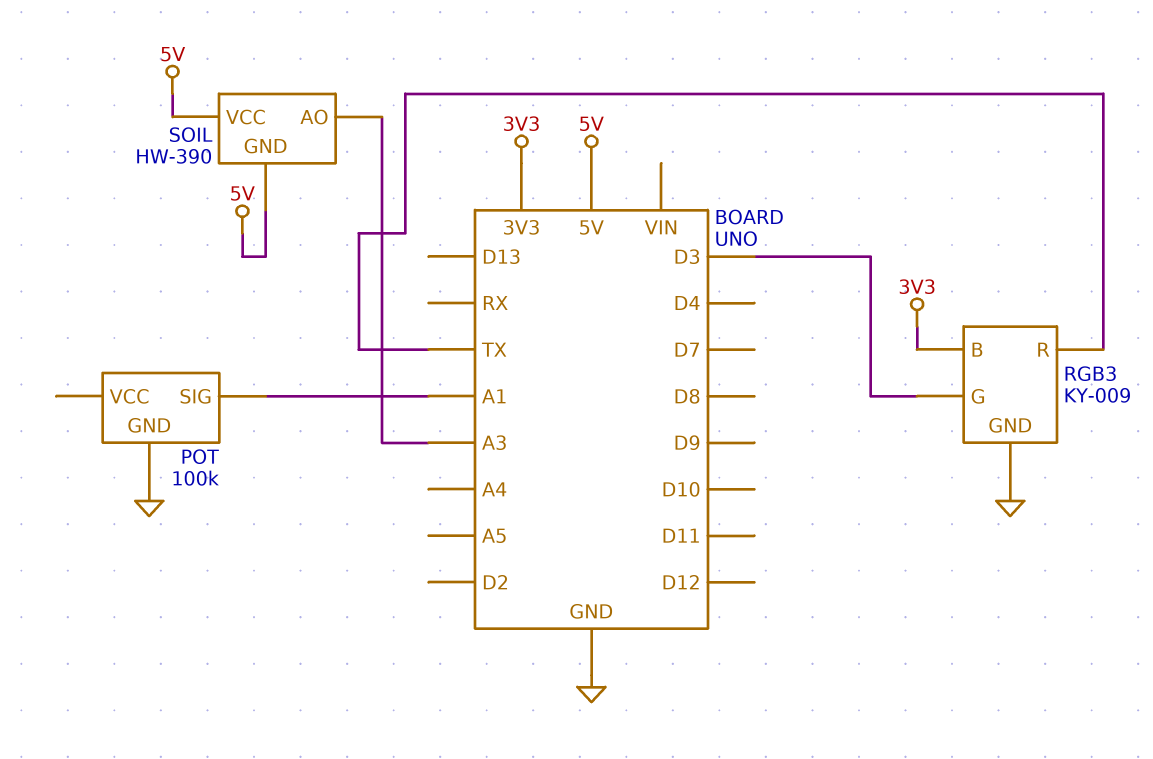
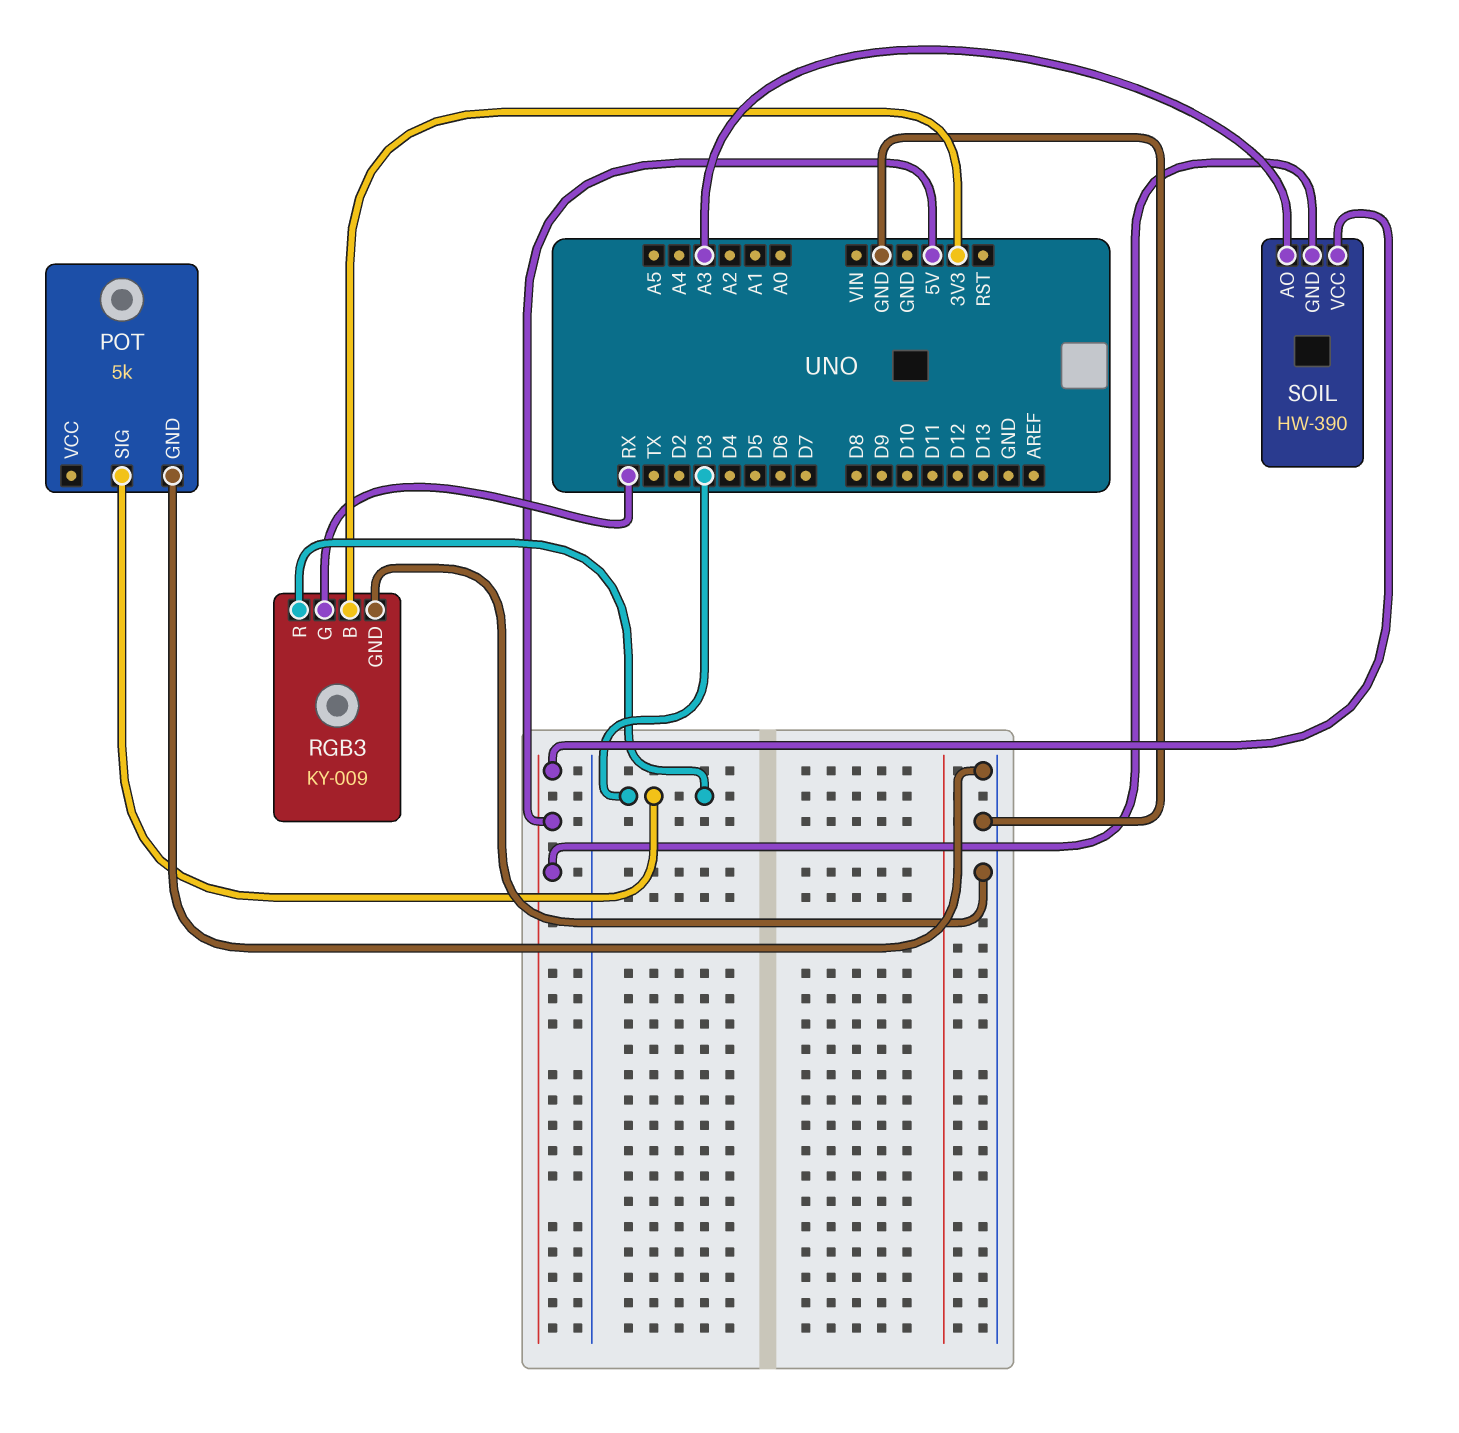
POT: 100k -> 5k
POT pin SIG: A1 -> D3
RGB3 pin G: D3 -> RX
RGB3 pin R: TX -> D3

